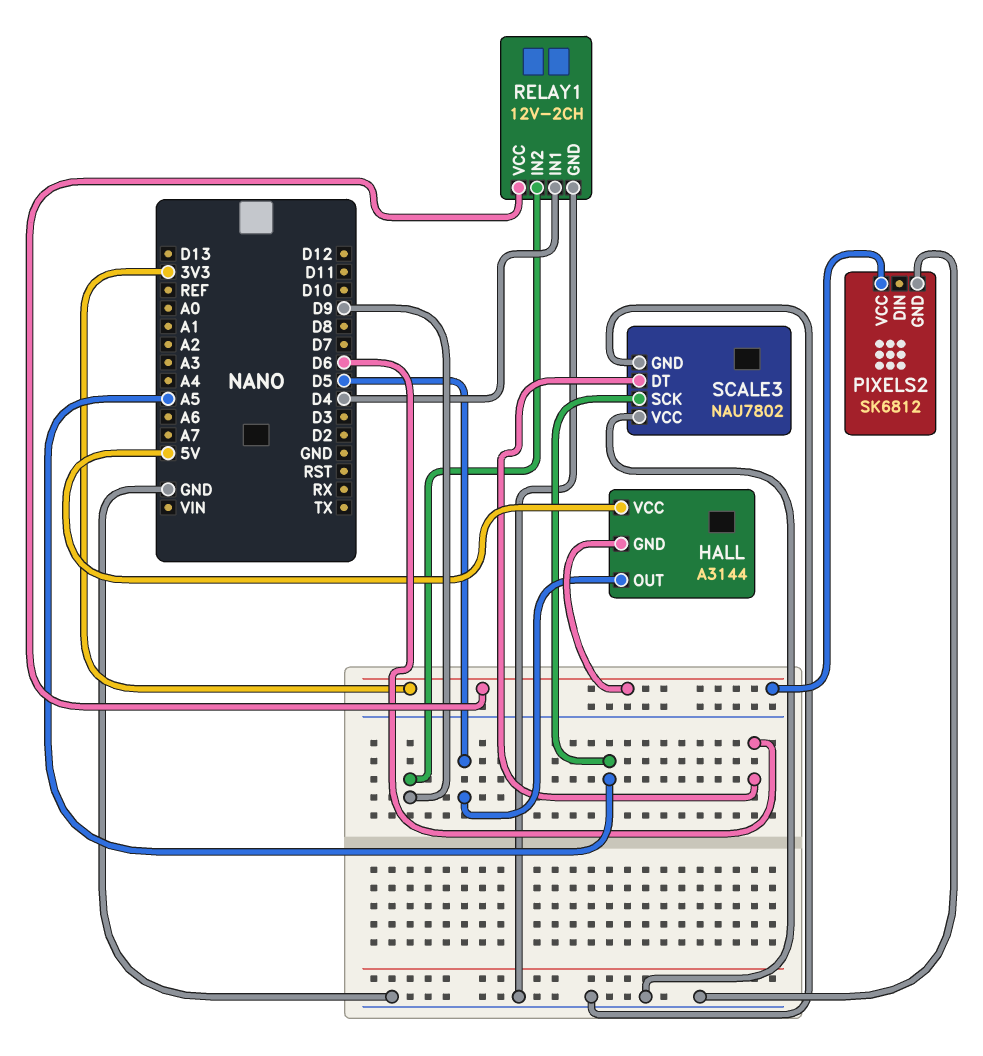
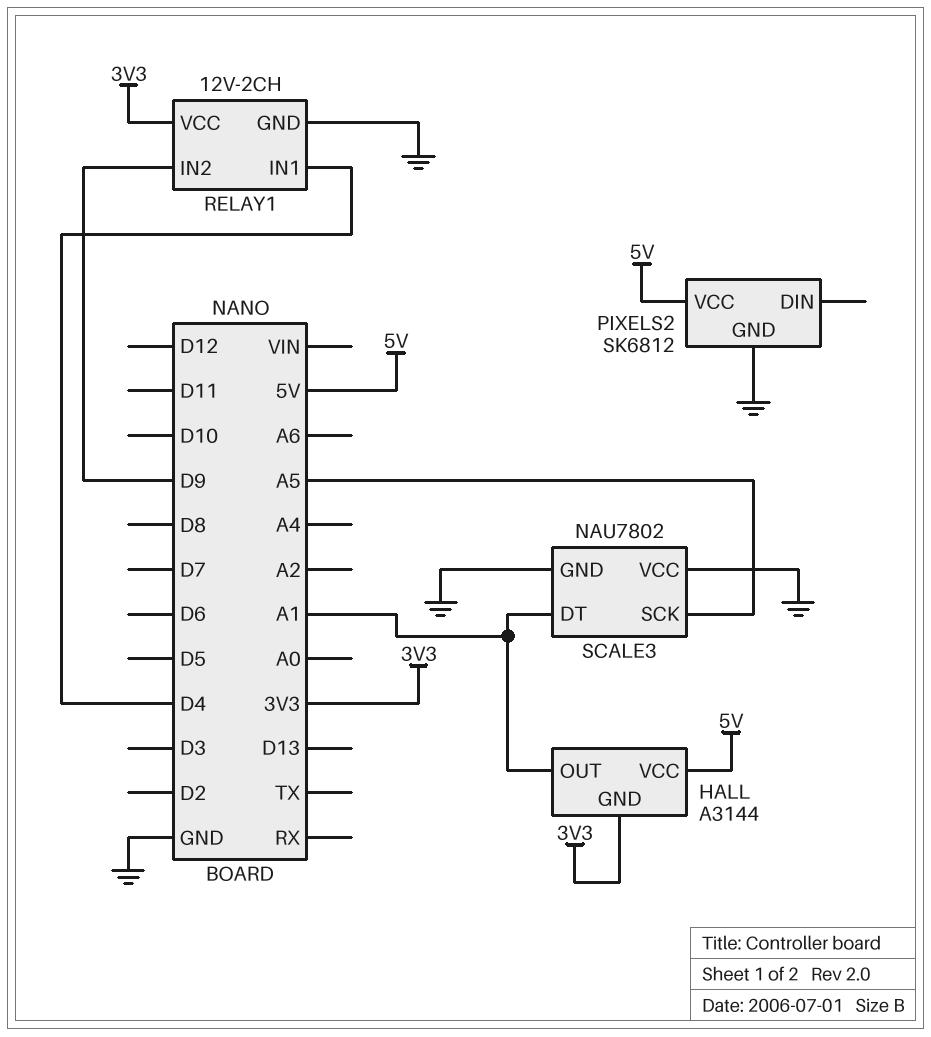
HALL pin OUT: D5 -> A1
PIXELS2 pin VCC: 3V3 -> 5V
SCALE3 pin DT: D6 -> A1

